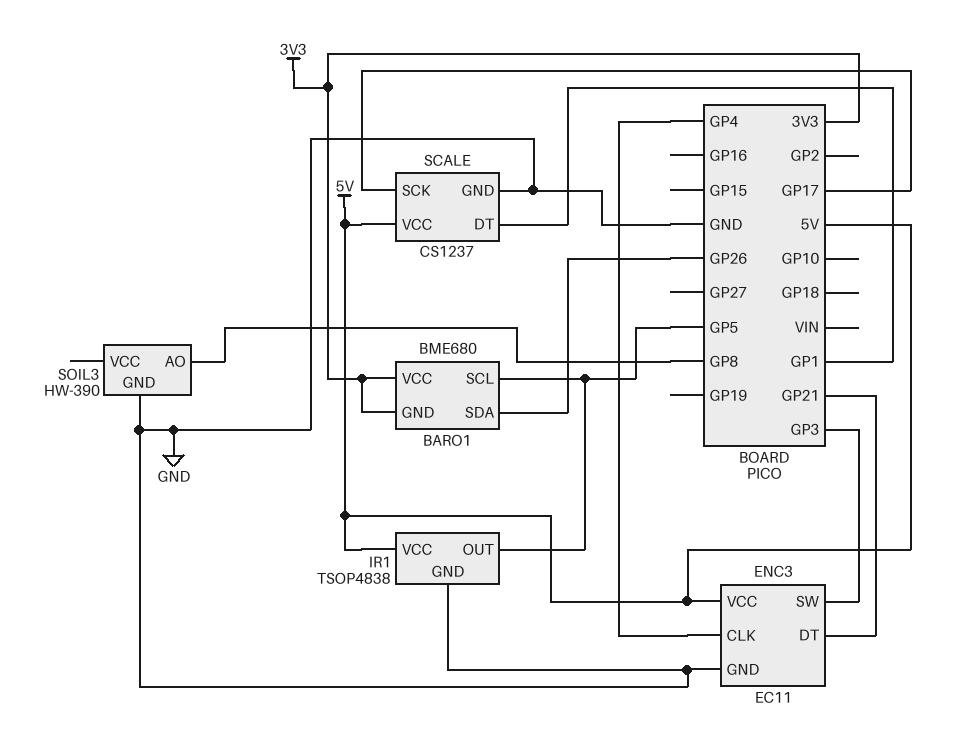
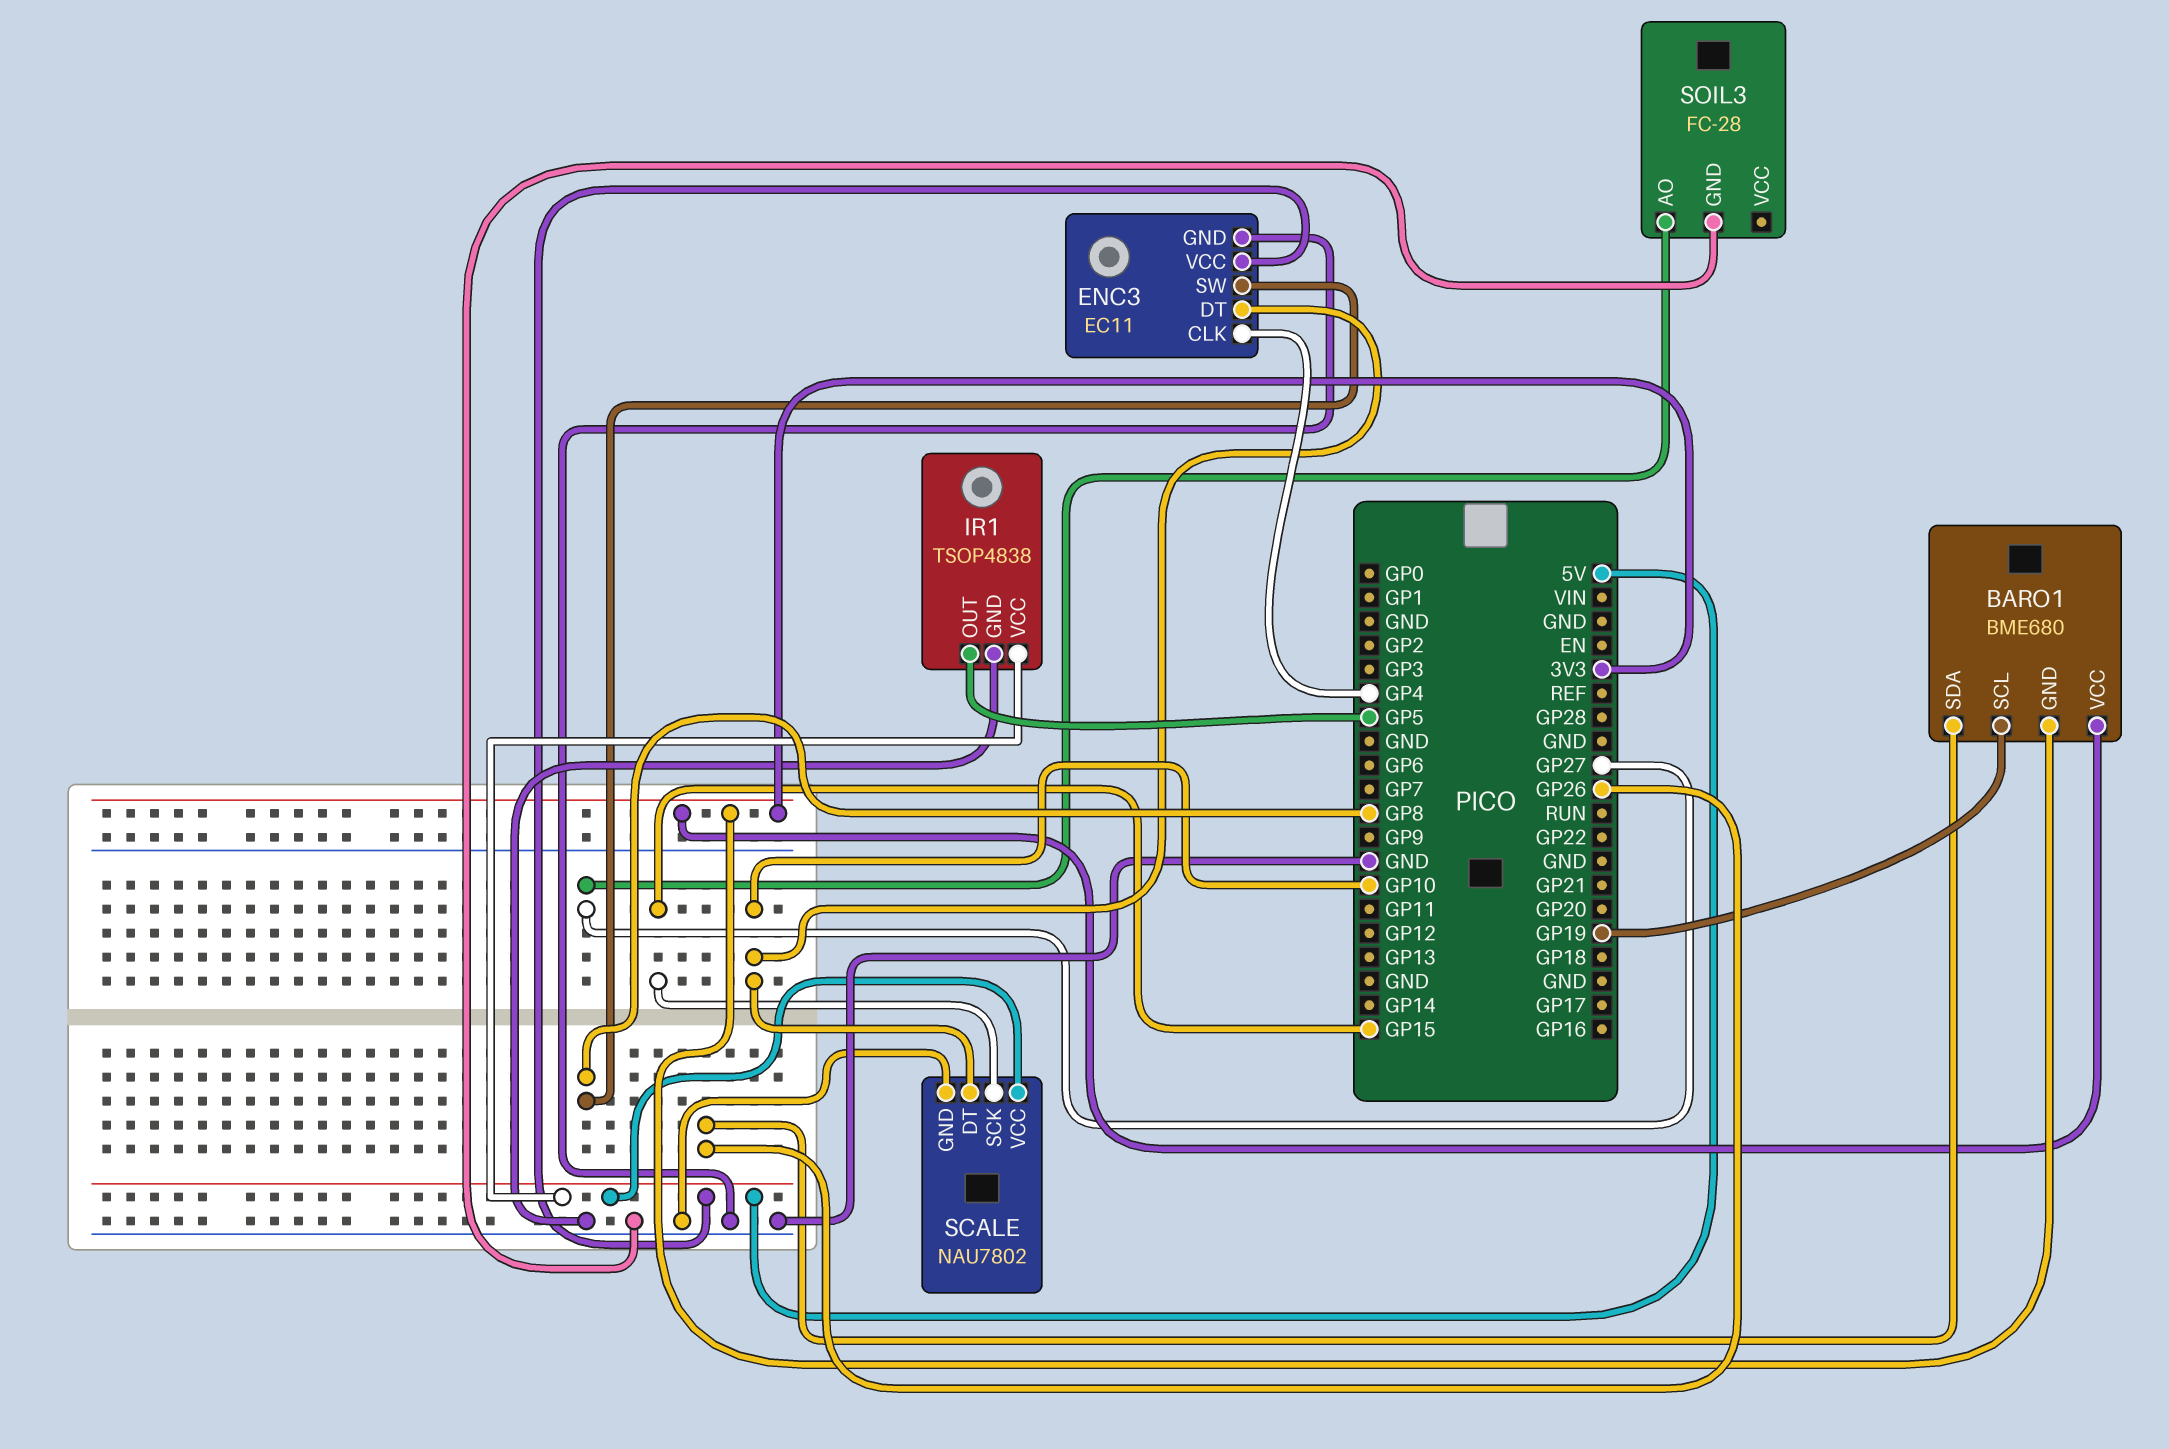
BARO1 pin SCL: GP5 -> GP19
ENC3 pin DT: GP21 -> GP10
ENC3 pin SW: GP3 -> GP8
SCALE: CS1237 -> NAU7802
SCALE pin DT: GP1 -> GP10
SCALE pin SCK: GP17 -> GP15
SOIL3: HW-390 -> FC-28
SOIL3 pin AO: GP8 -> GP27

